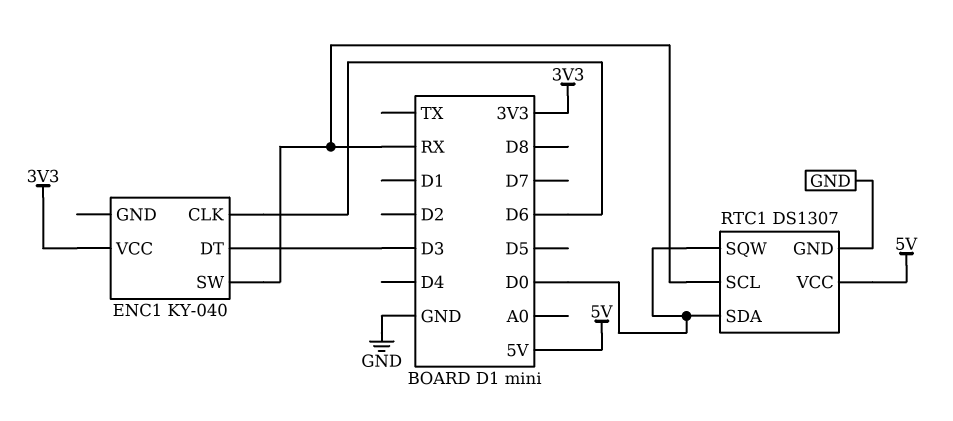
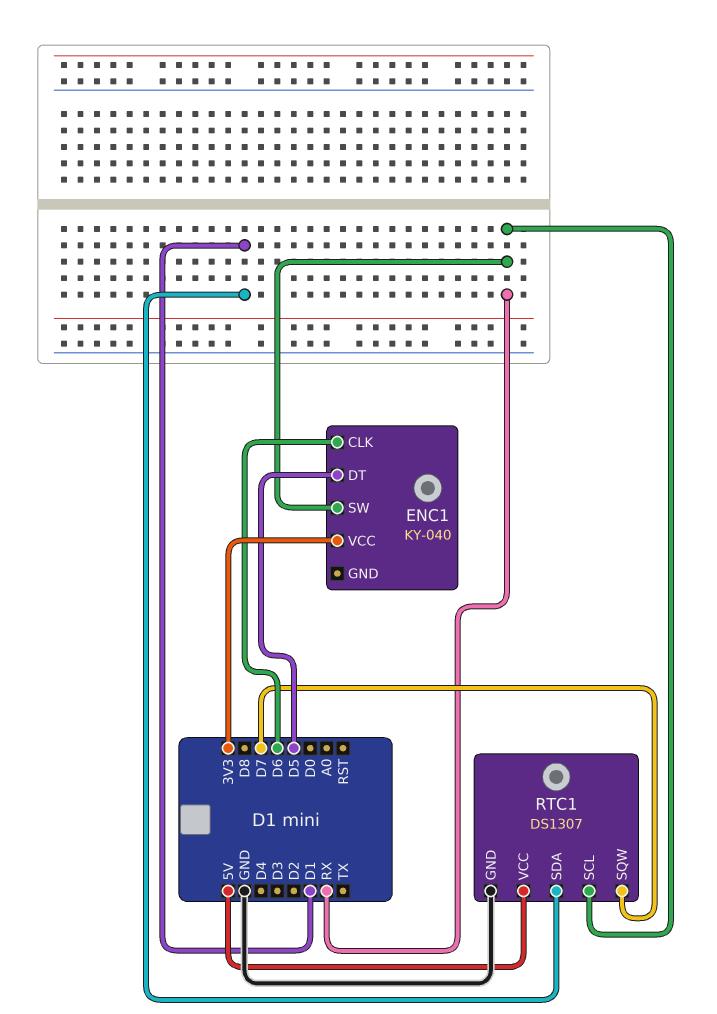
ENC1 pin DT: D3 -> D5
RTC1 pin SDA: D0 -> D1
RTC1 pin SQW: D0 -> D7

